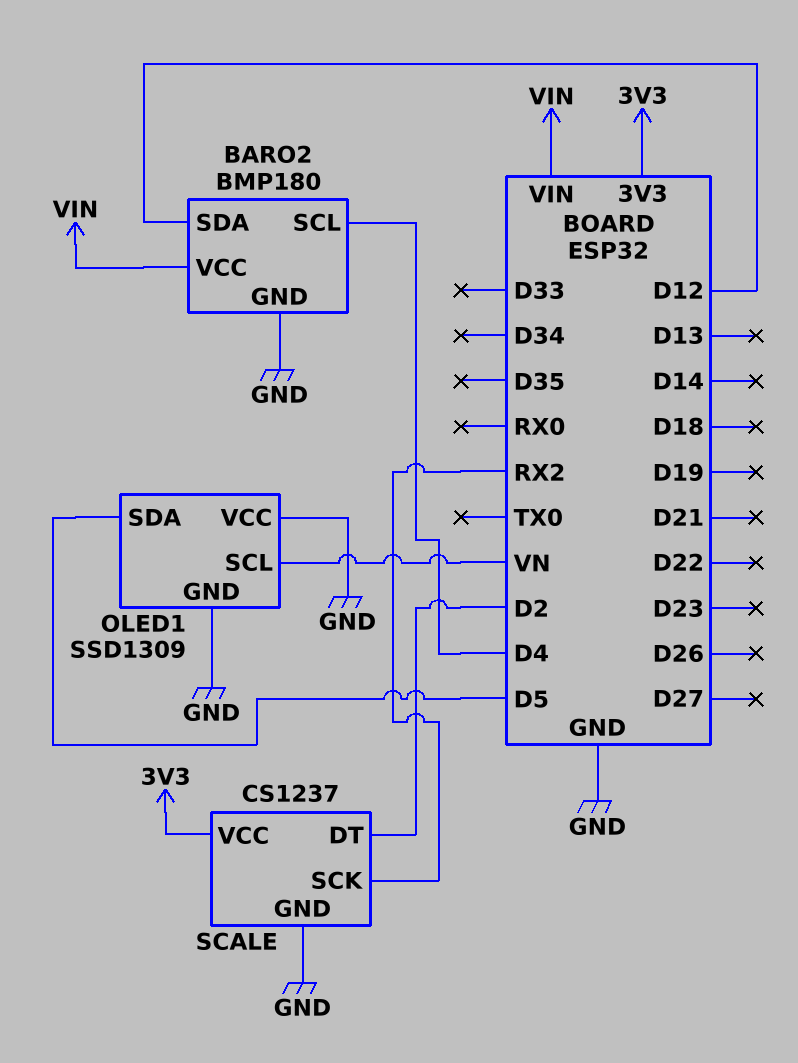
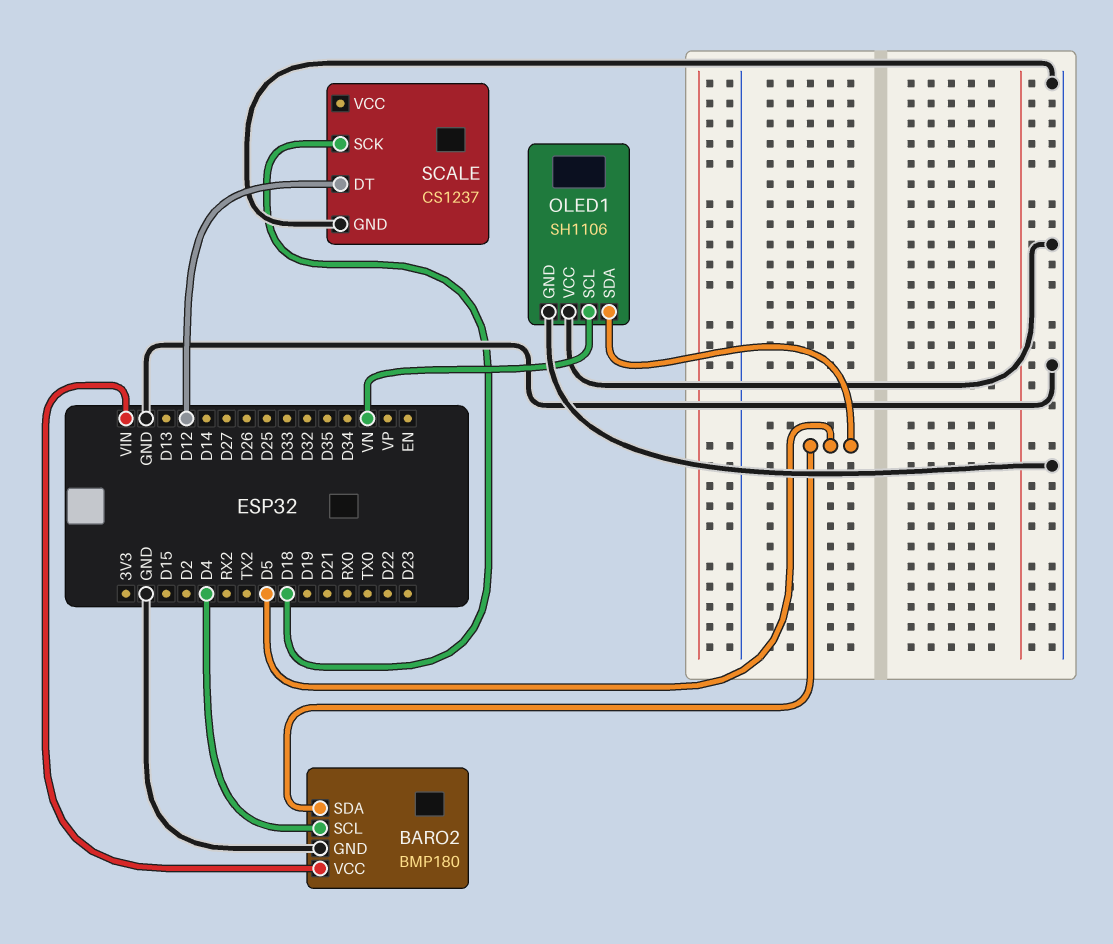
BARO2 pin SDA: D12 -> D5
OLED1: SSD1309 -> SH1106
SCALE pin DT: D2 -> D12
SCALE pin SCK: RX2 -> D18
SCALE pin VCC: 3V3 -> none

